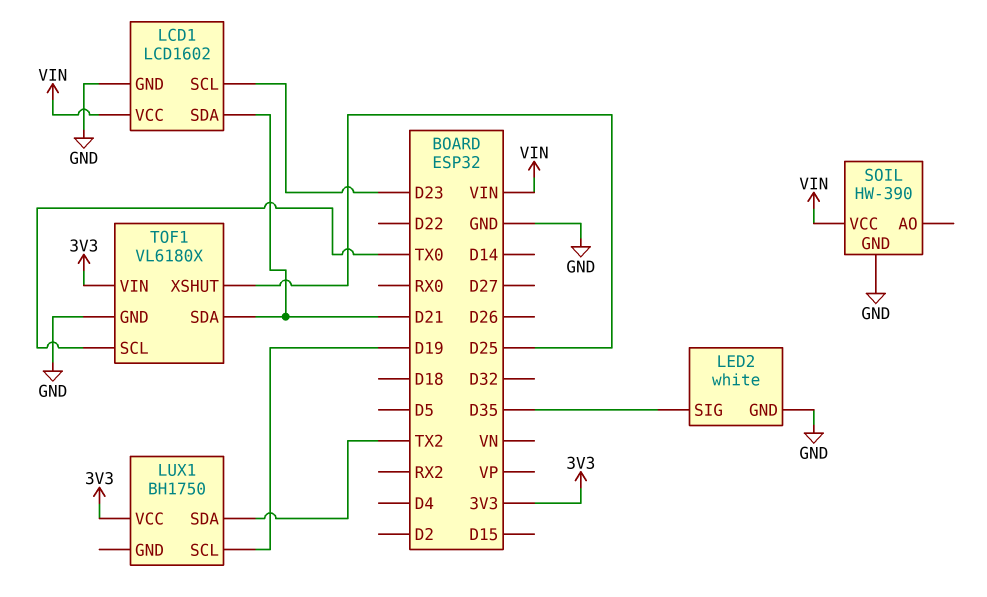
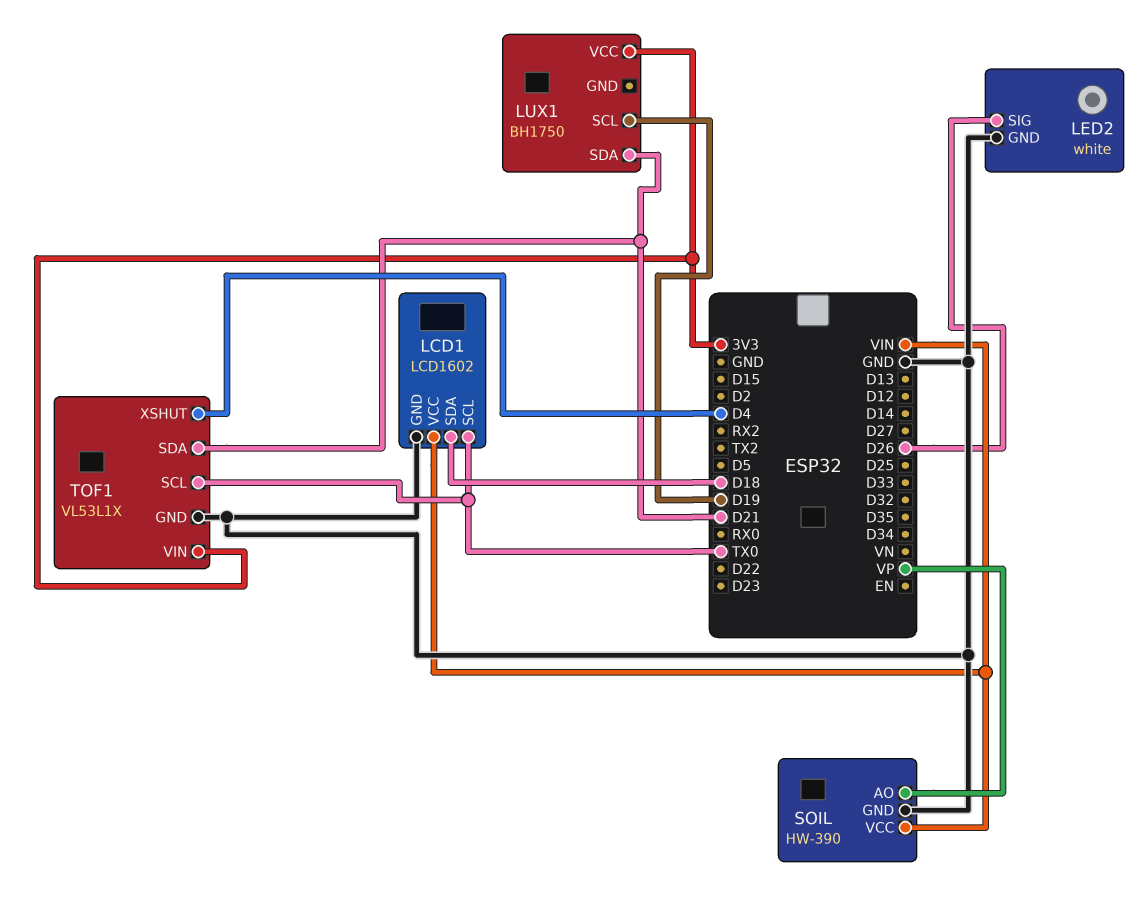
LCD1 pin SCL: D23 -> TX0
LCD1 pin SDA: D21 -> D18
LED2 pin SIG: D35 -> D26
LUX1 pin SDA: TX2 -> D21
SOIL pin AO: none -> VP
TOF1: VL6180X -> VL53L1X
TOF1 pin XSHUT: D25 -> D4

